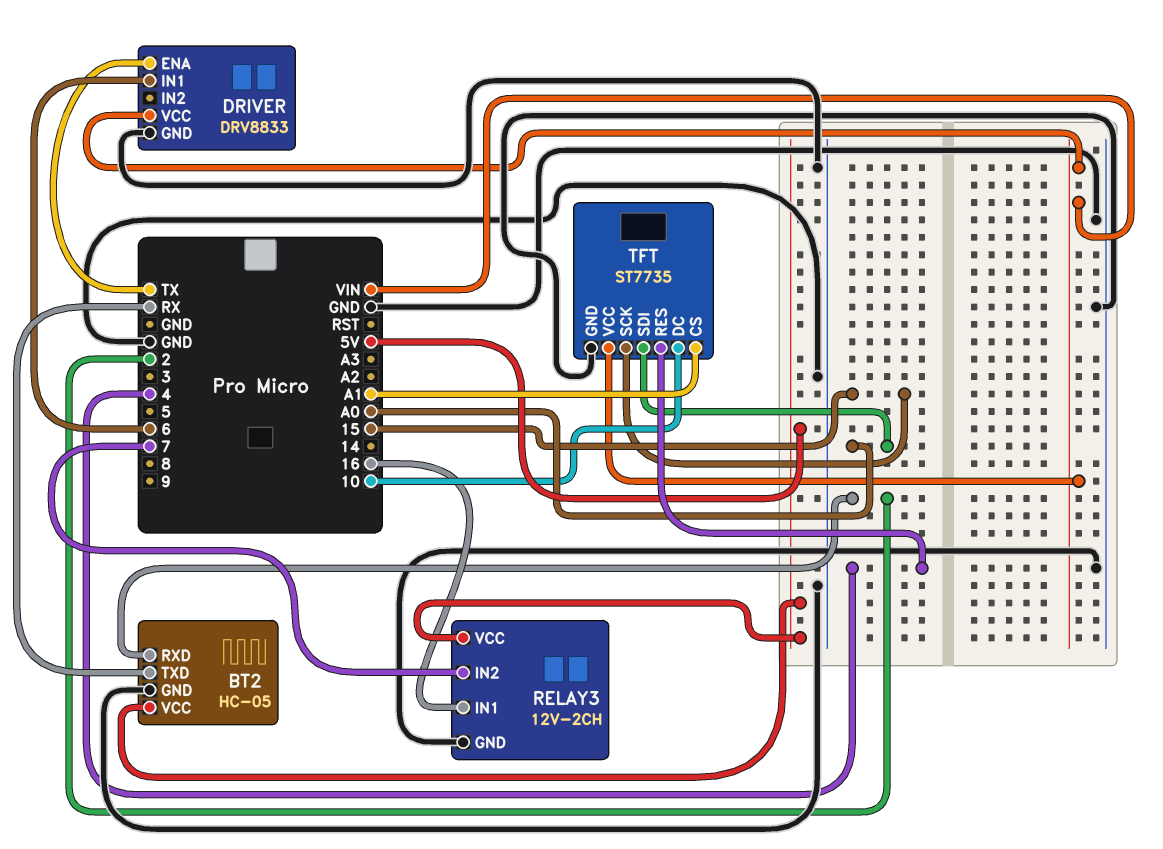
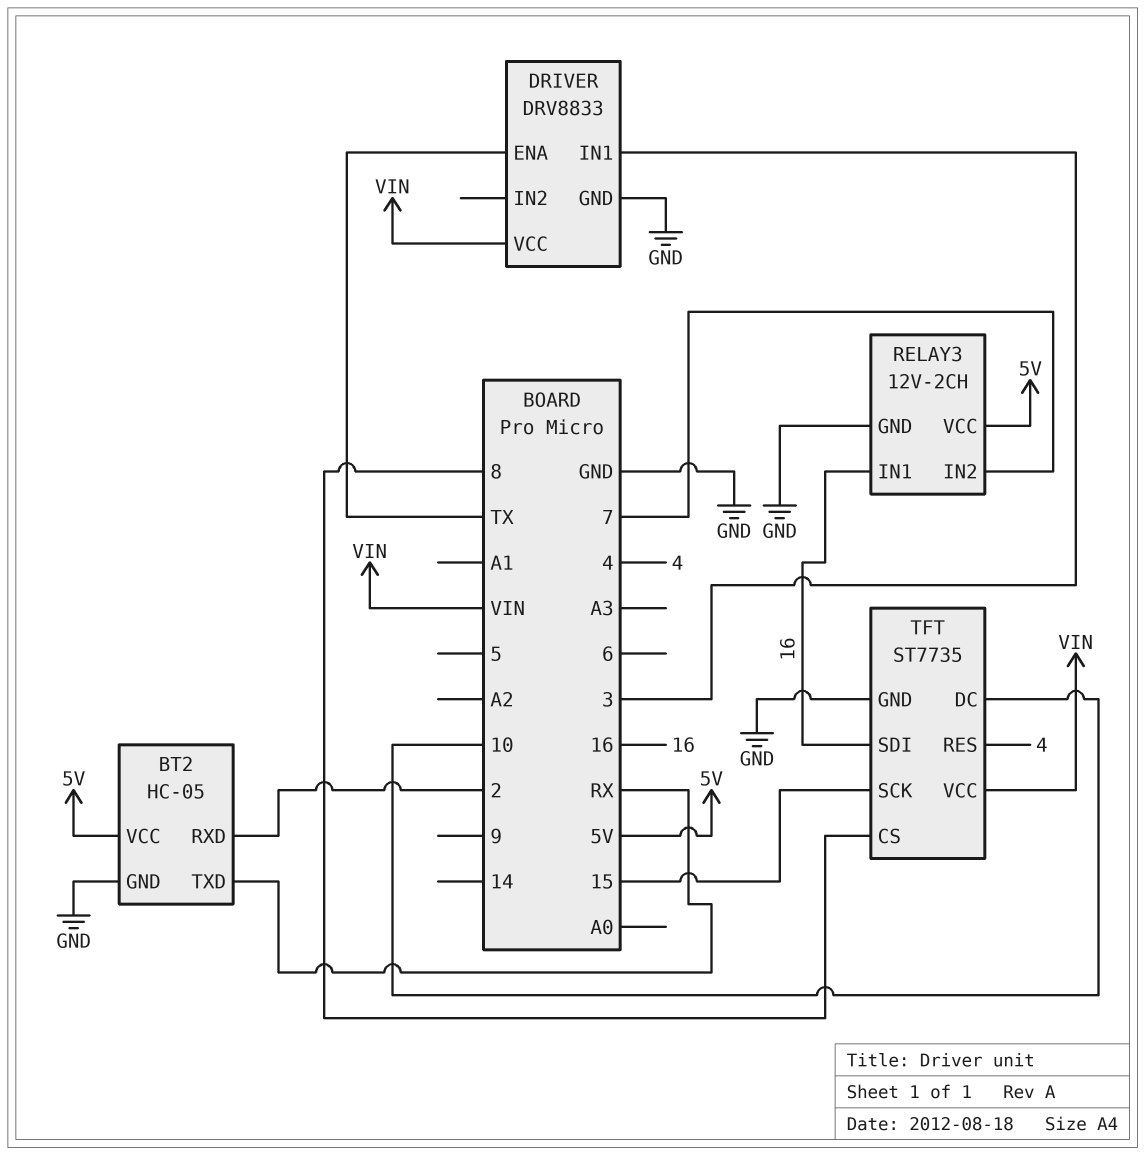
DRIVER pin IN1: 6 -> 3
TFT pin CS: A1 -> 8
TFT pin SDI: A0 -> 16

